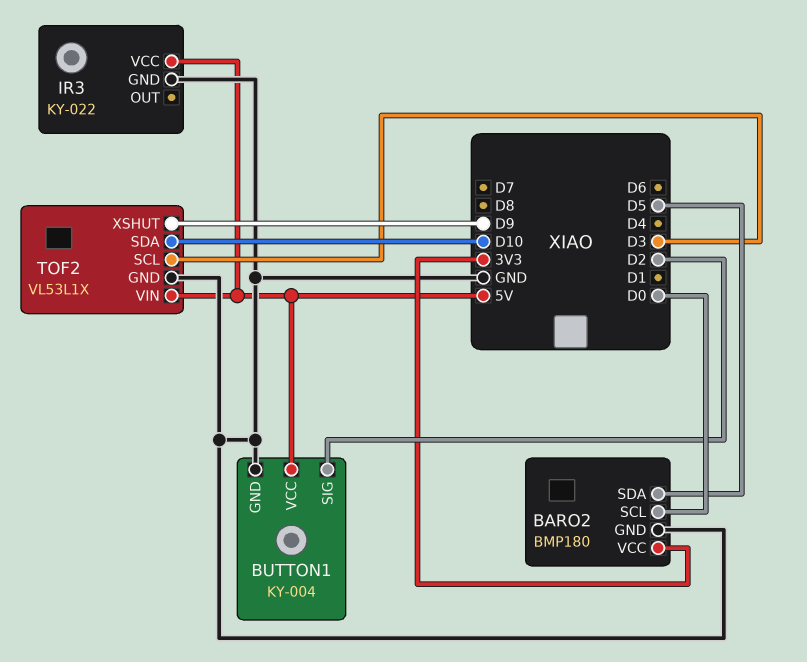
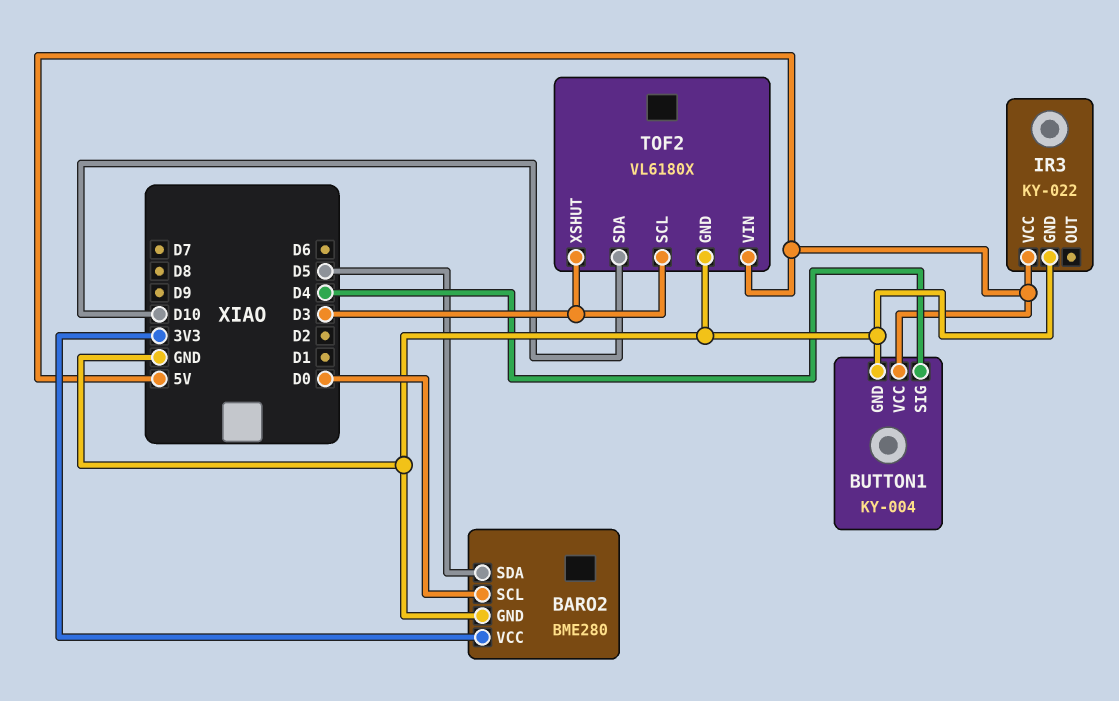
BARO2: BMP180 -> BME280
BUTTON1 pin SIG: D2 -> D4
TOF2: VL53L1X -> VL6180X
TOF2 pin XSHUT: D9 -> D3

